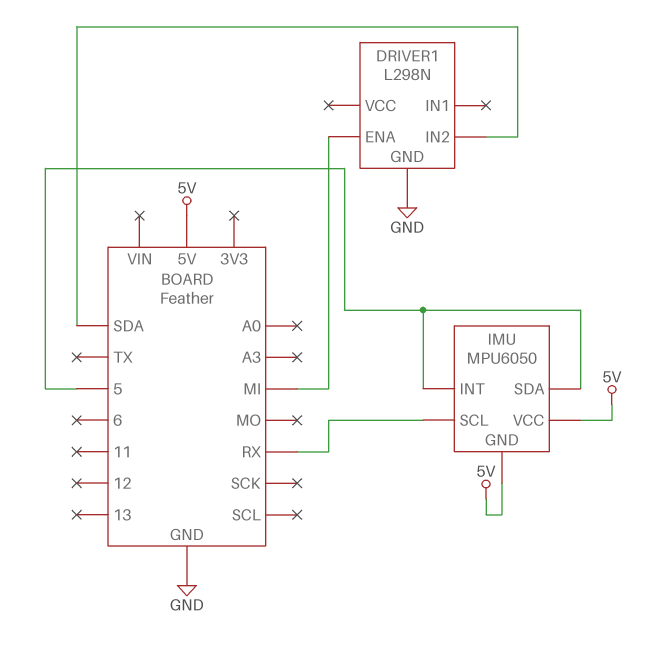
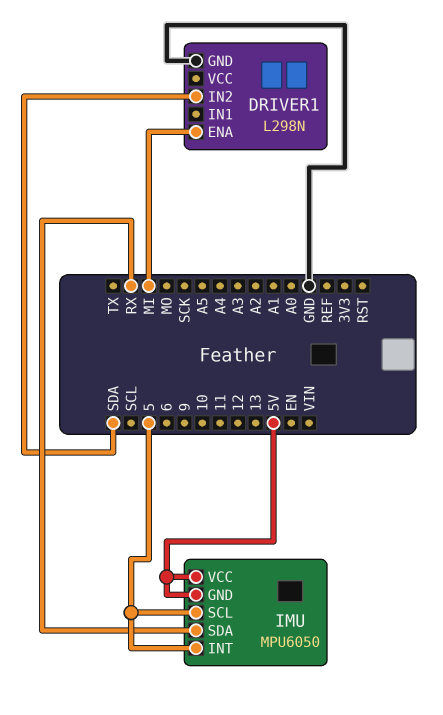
IMU pin SCL: RX -> 5
IMU pin SDA: 5 -> RX

